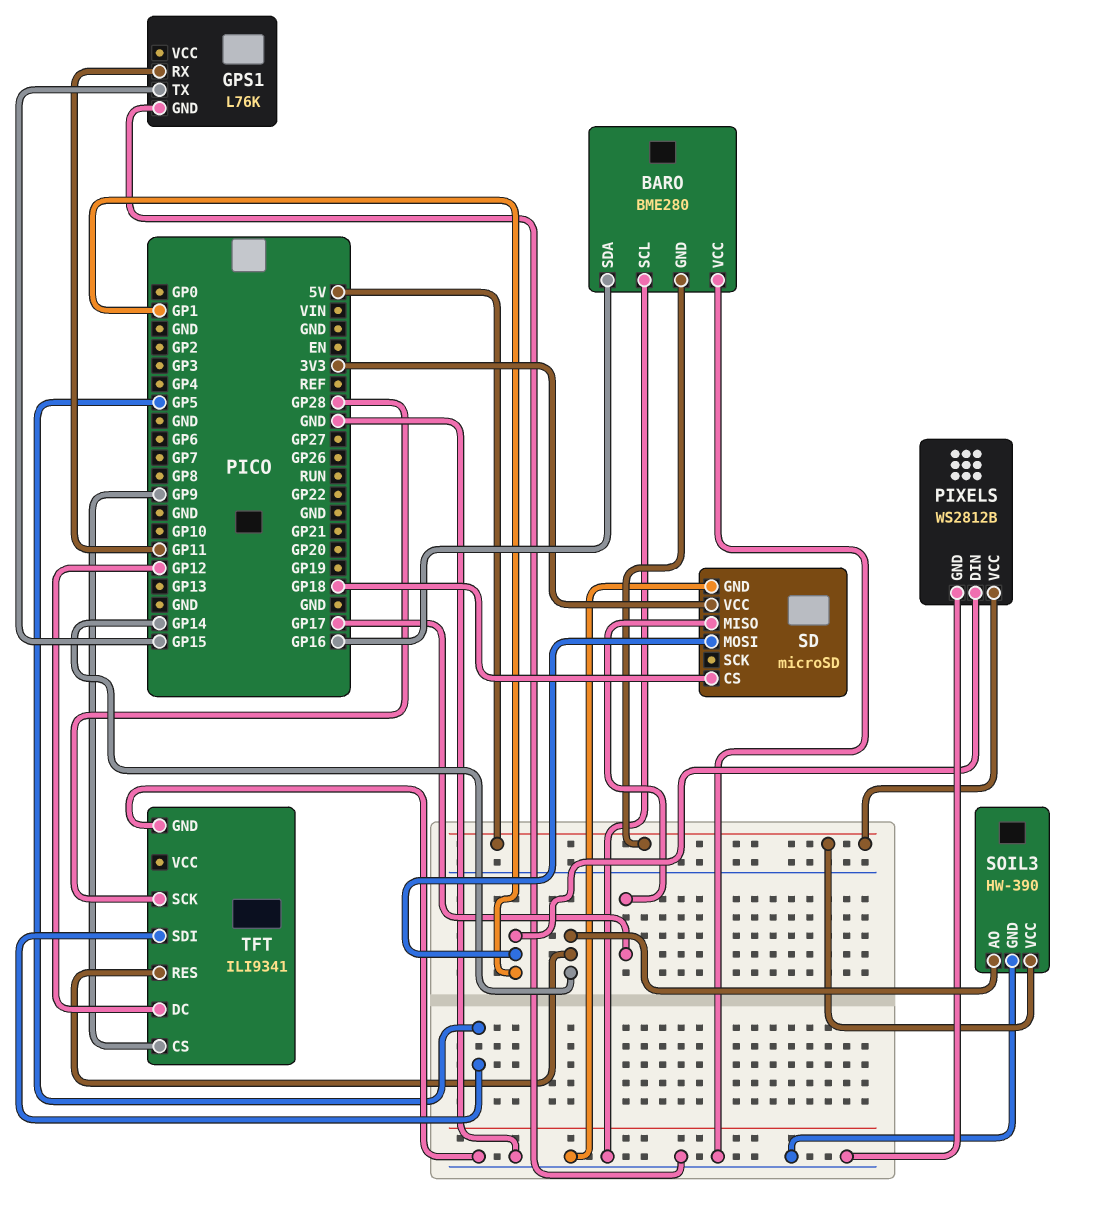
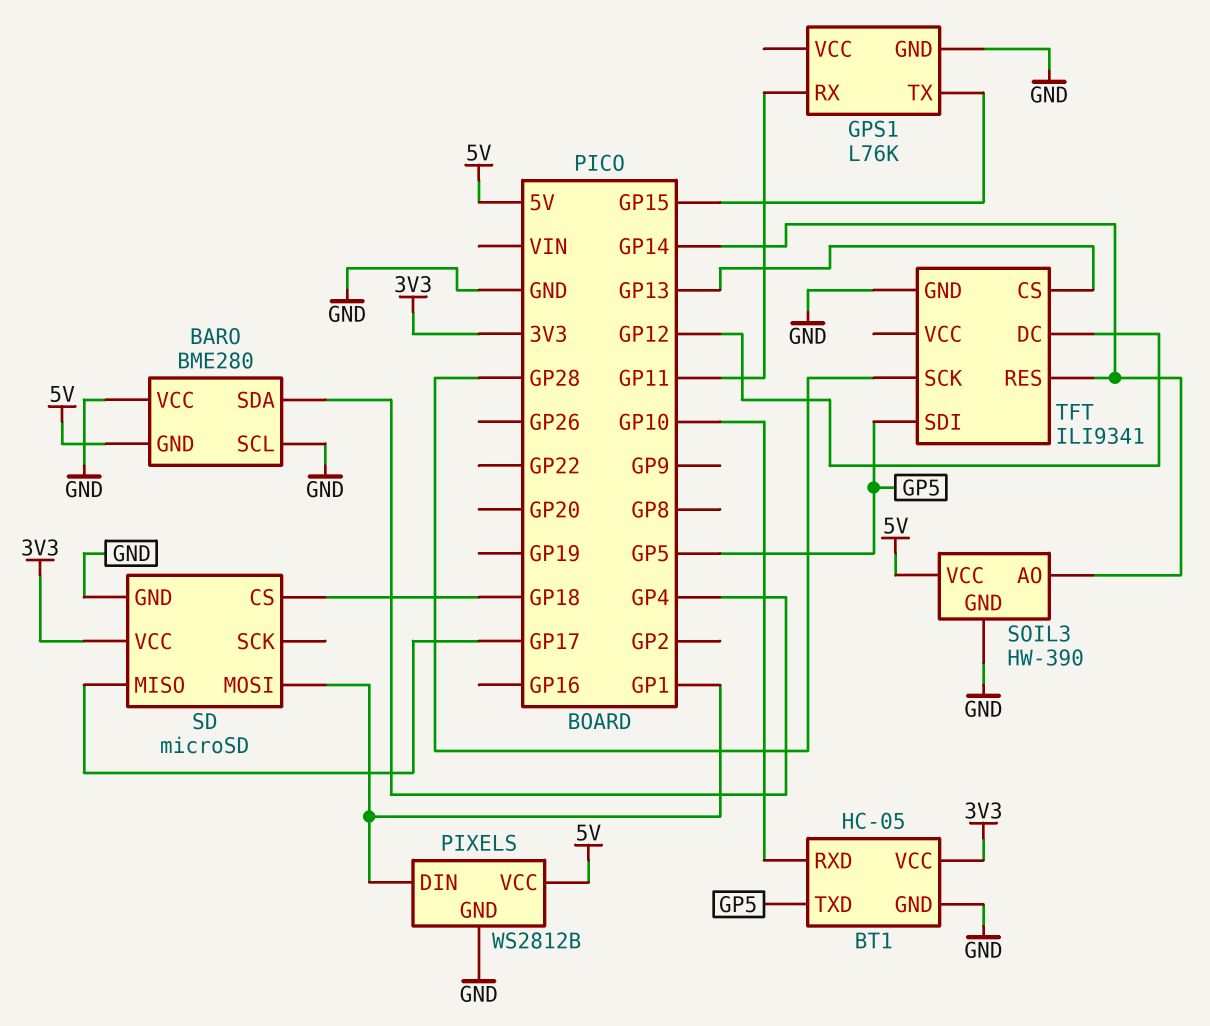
BARO pin SDA: GP16 -> GP4
BT1: none -> HC-05
BT1 pin GND: none -> GND
BT1 pin RXD: none -> GP10
BT1 pin TXD: none -> GP5
BT1 pin VCC: none -> 3V3
TFT pin CS: GP9 -> GP13

